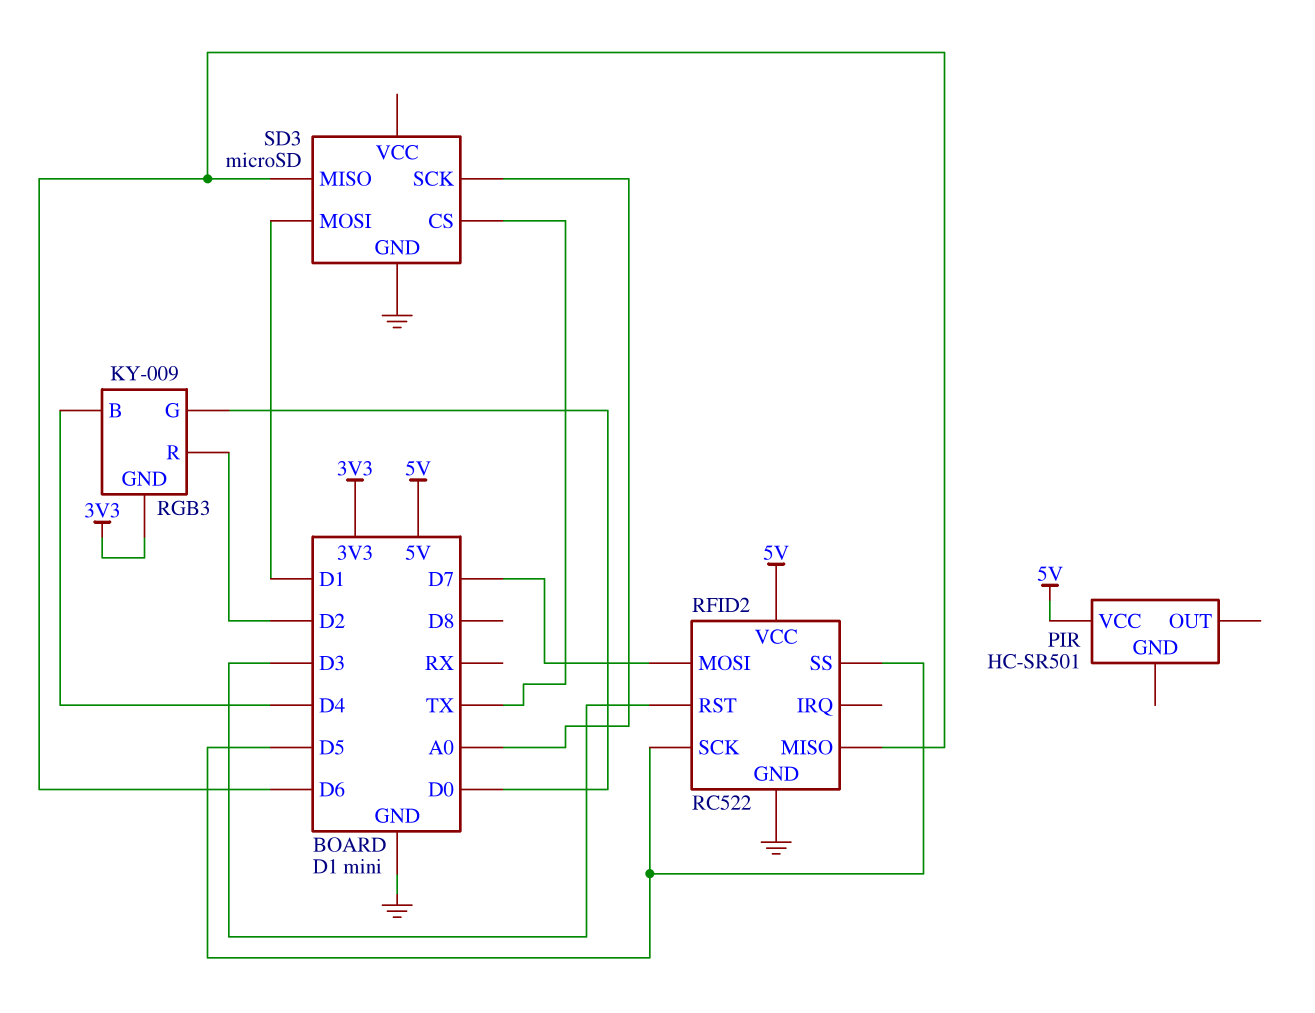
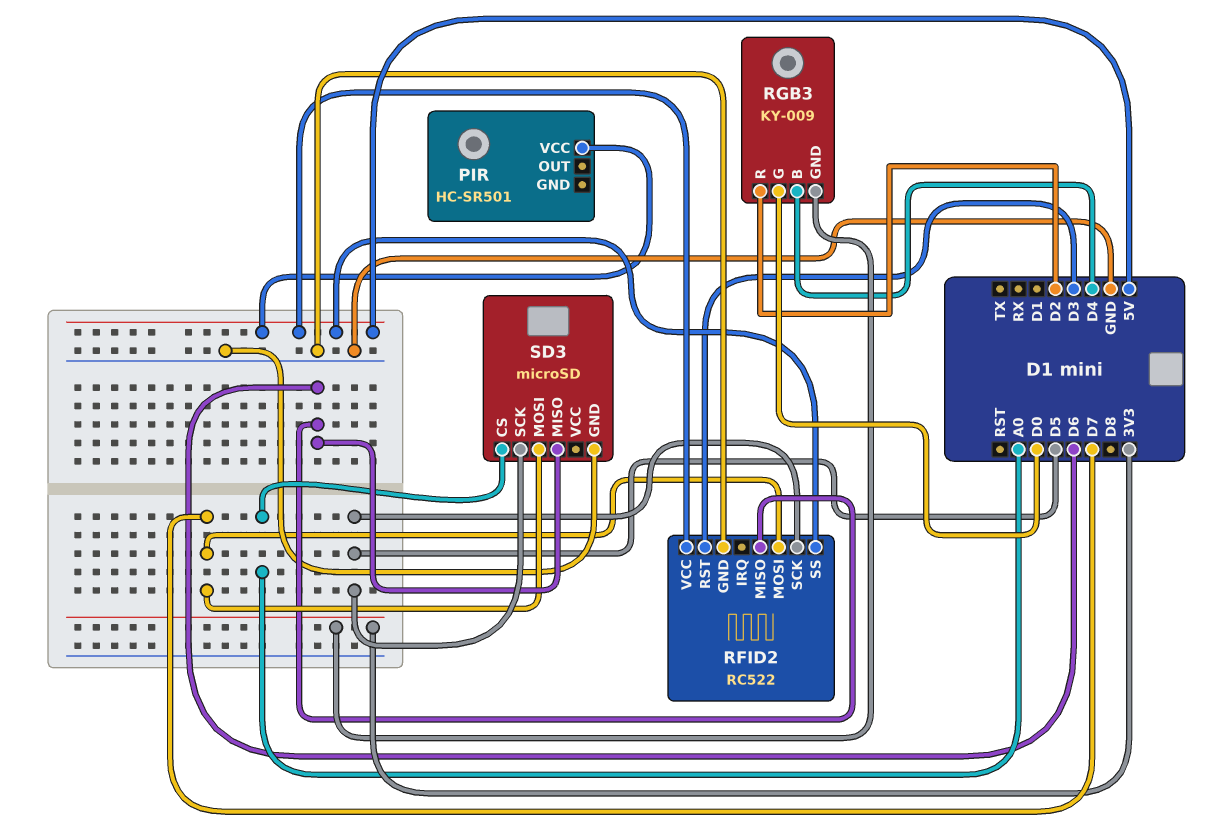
RFID2 pin SS: D5 -> 5V
SD3 pin CS: TX -> A0
SD3 pin MOSI: D1 -> D7
SD3 pin SCK: A0 -> D5

